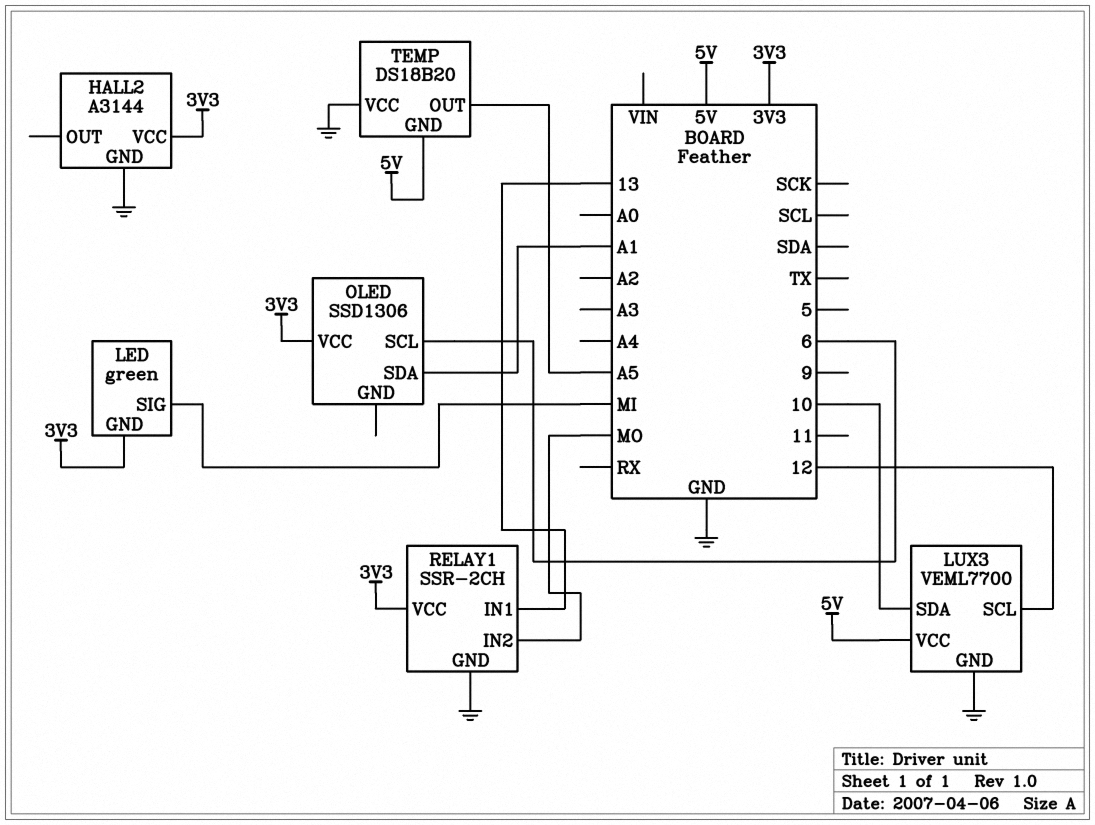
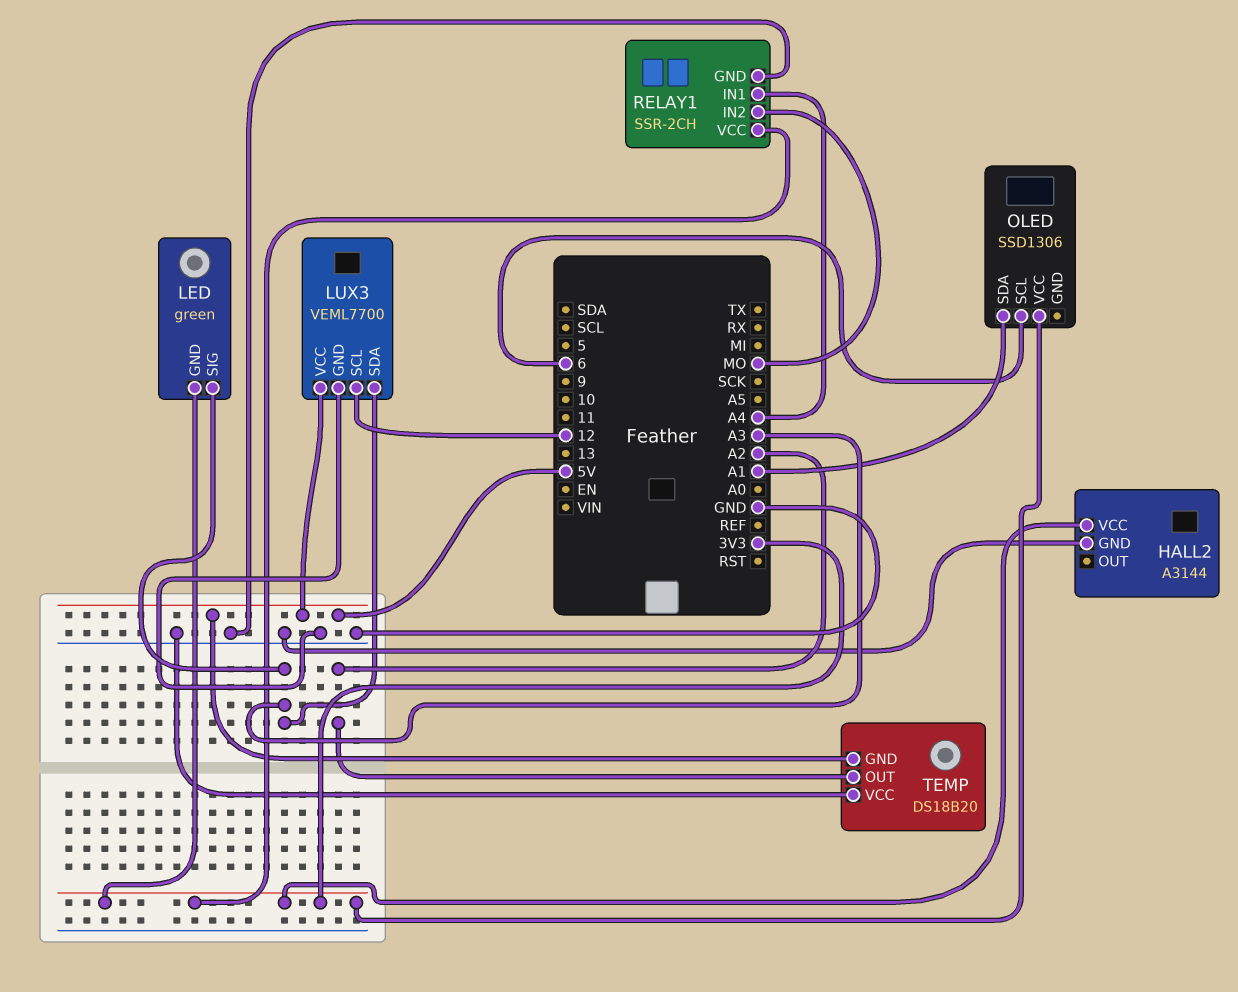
LED pin SIG: MI -> A3
LUX3 pin SDA: 10 -> A3
RELAY1 pin IN1: 13 -> A4
TEMP pin OUT: A5 -> A2

